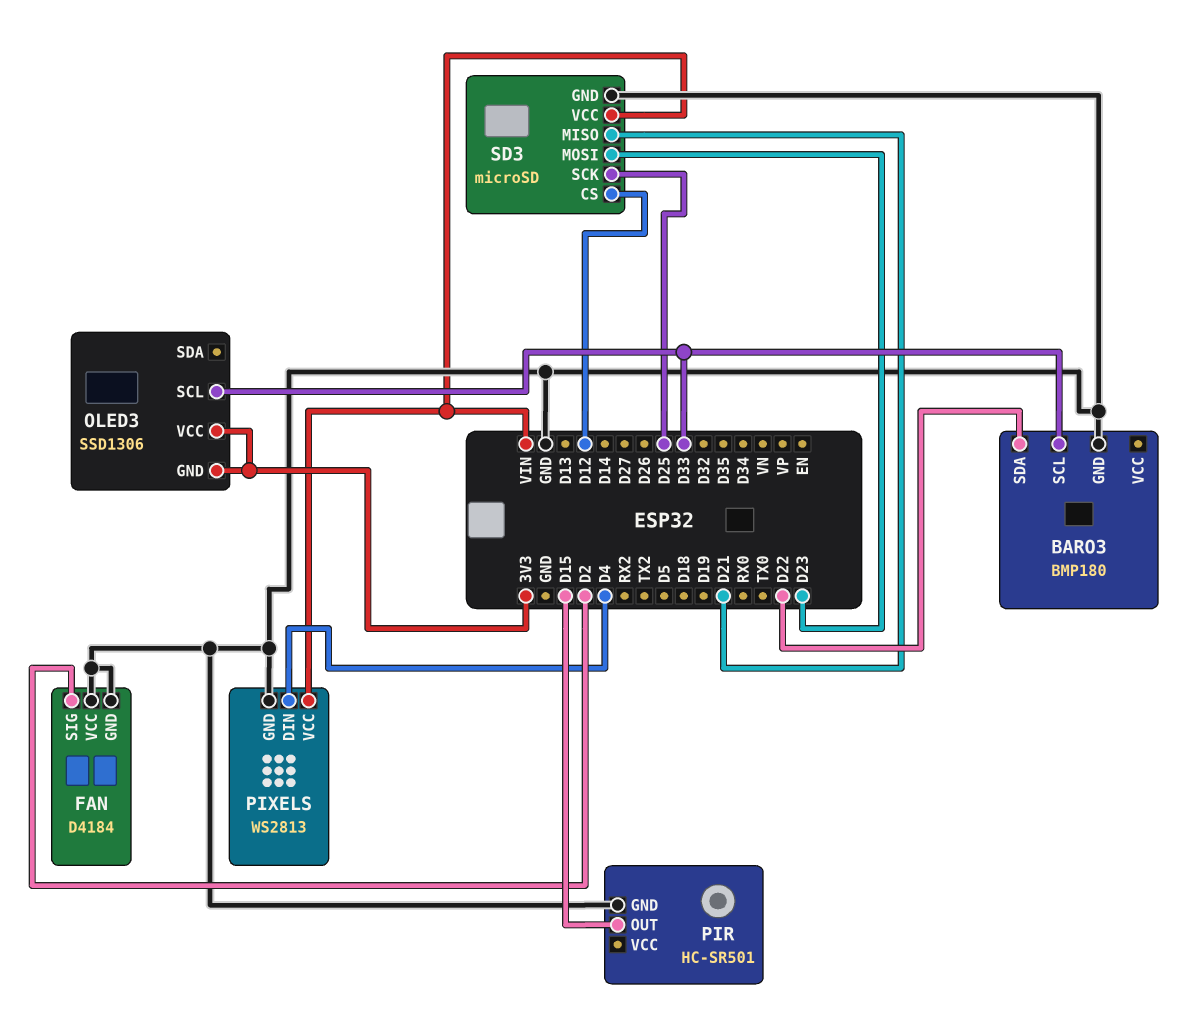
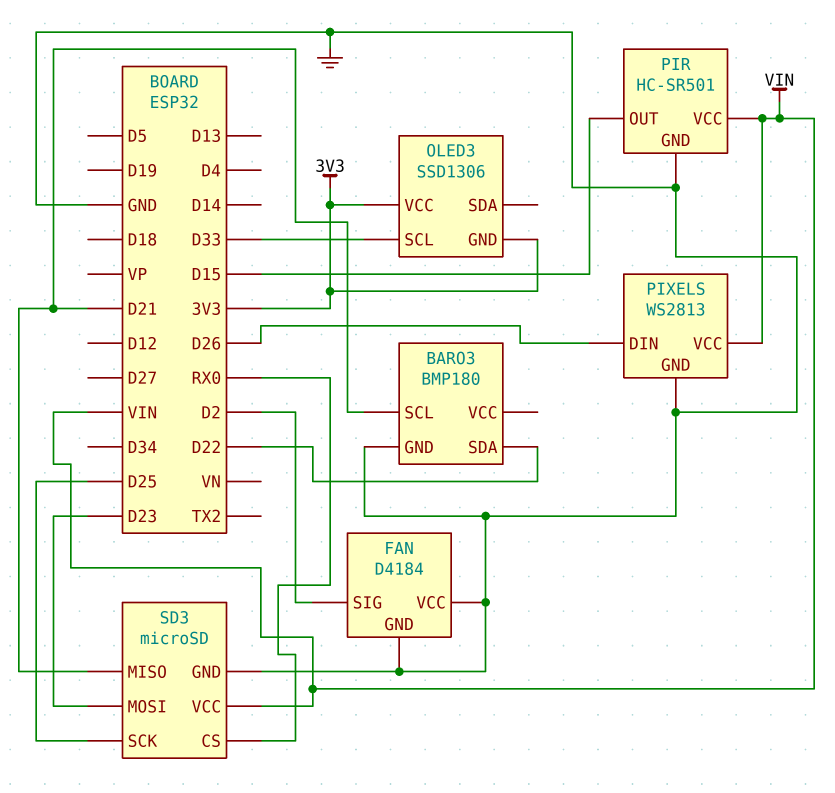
BARO3 pin SCL: D33 -> D21
PIR pin VCC: none -> VIN
PIXELS pin DIN: D4 -> D26
SD3 pin CS: D12 -> RX0

